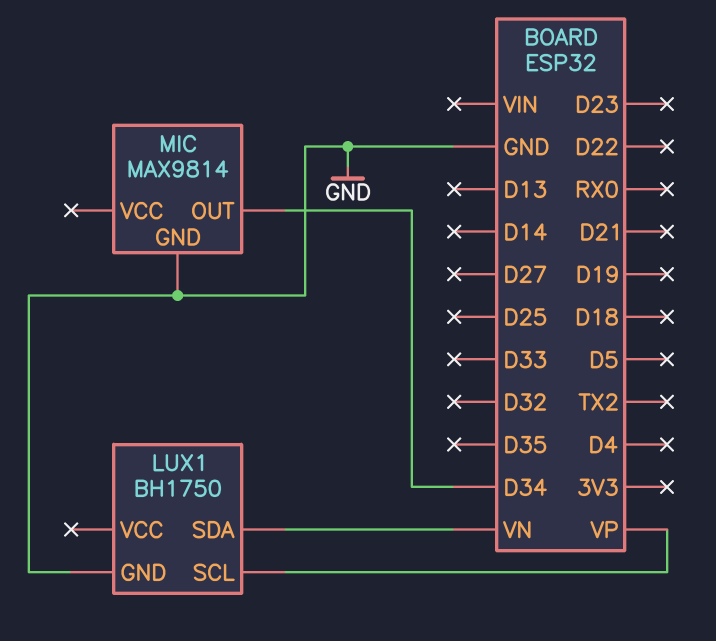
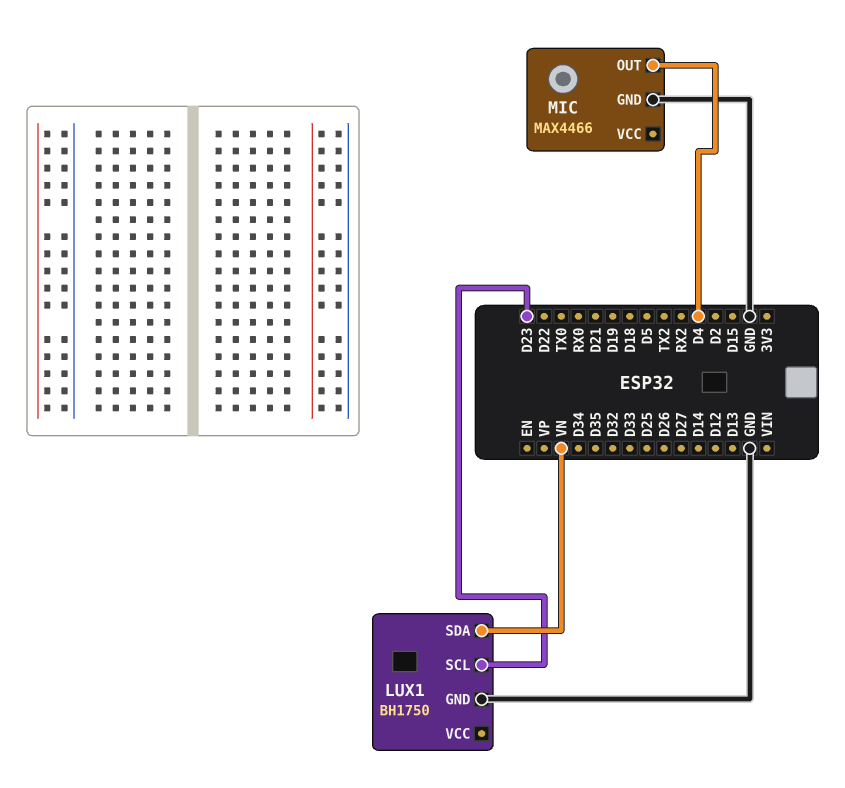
LUX1 pin SCL: VP -> D23
MIC: MAX9814 -> MAX4466
MIC pin OUT: D34 -> D4

